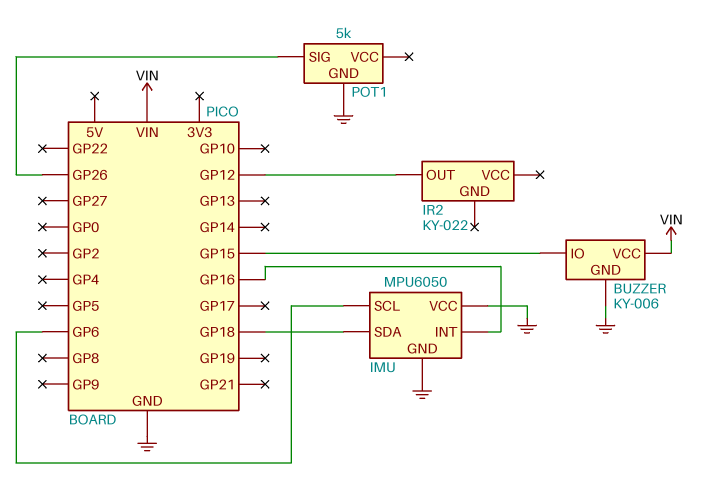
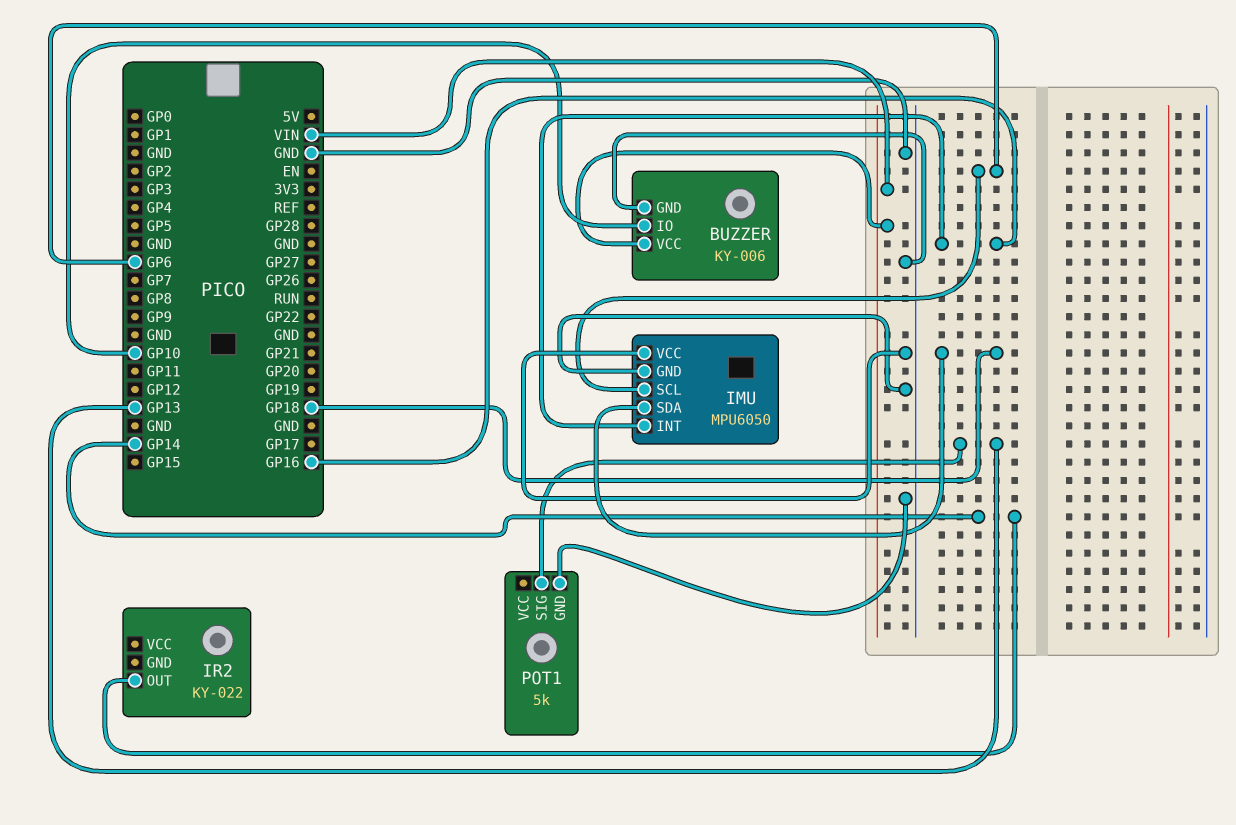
BUZZER pin IO: GP15 -> GP10
IR2 pin OUT: GP12 -> GP14
POT1 pin SIG: GP26 -> GP13

